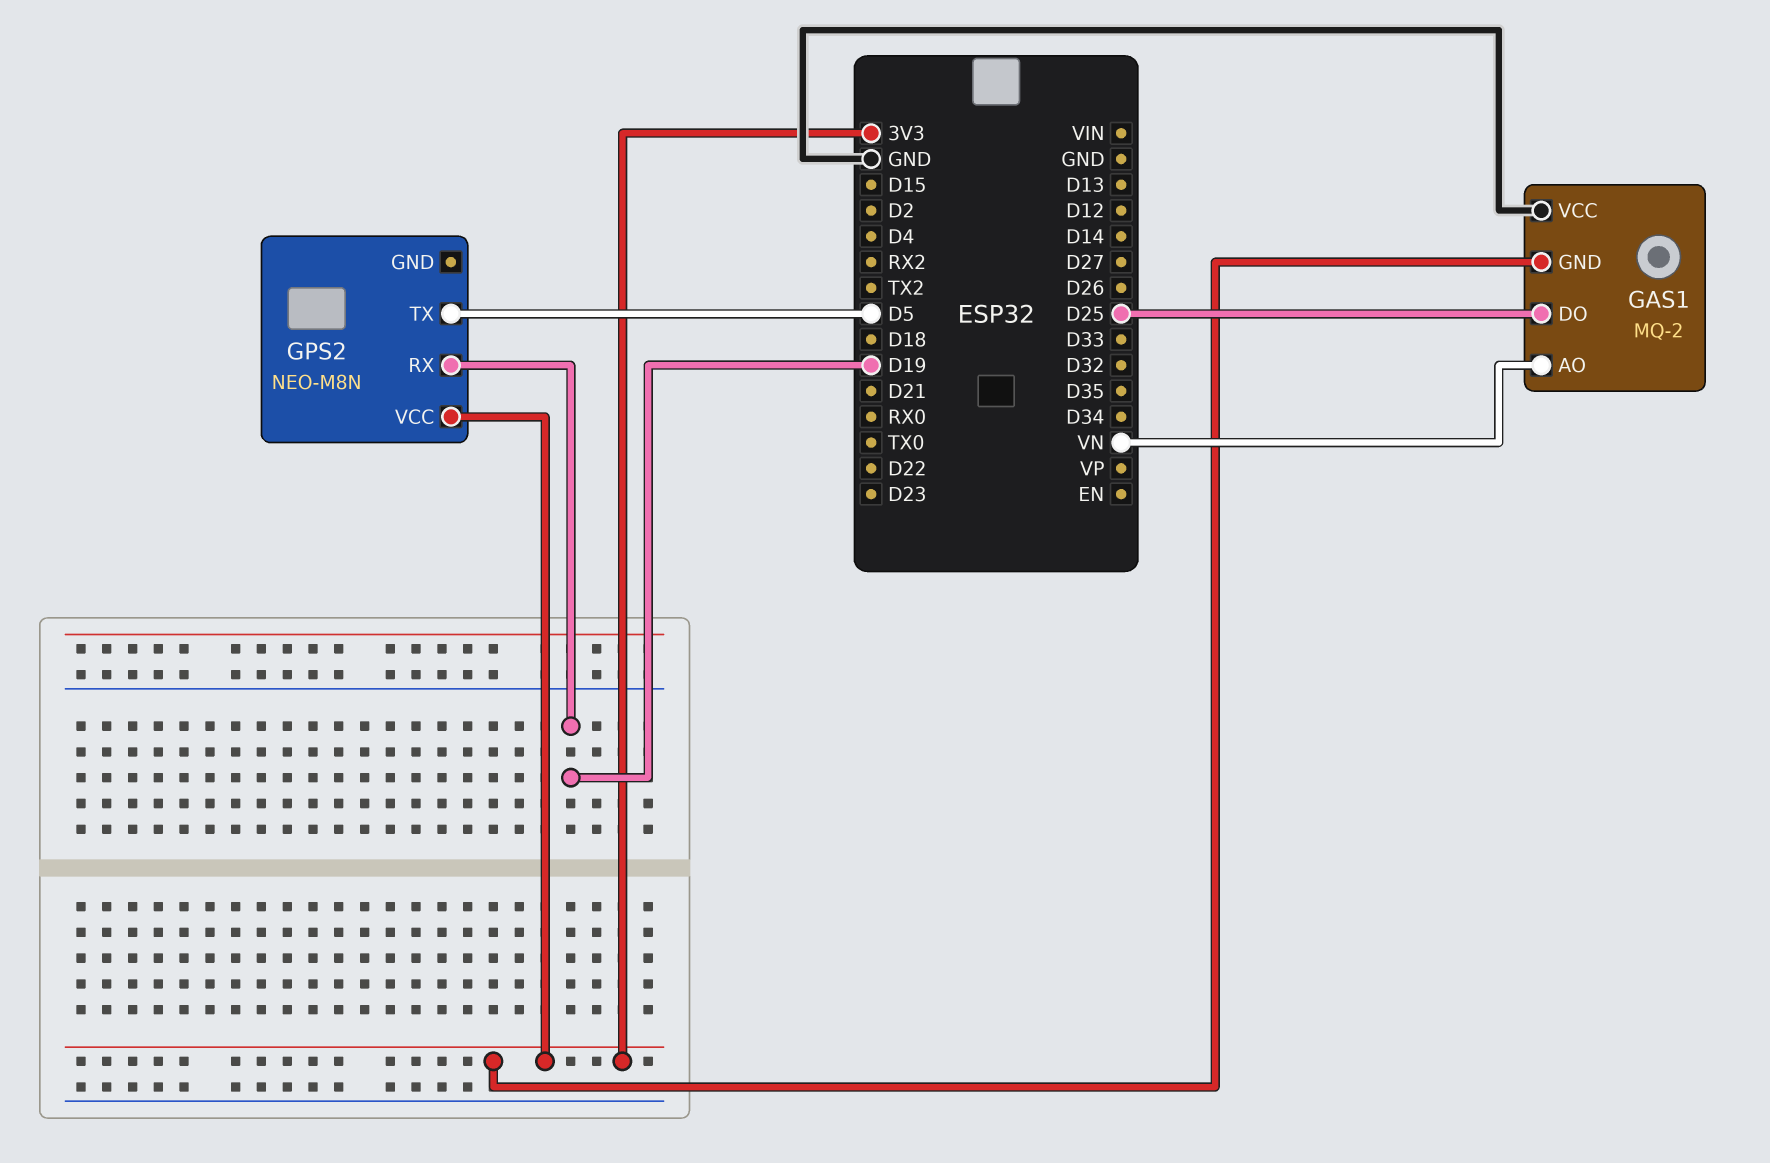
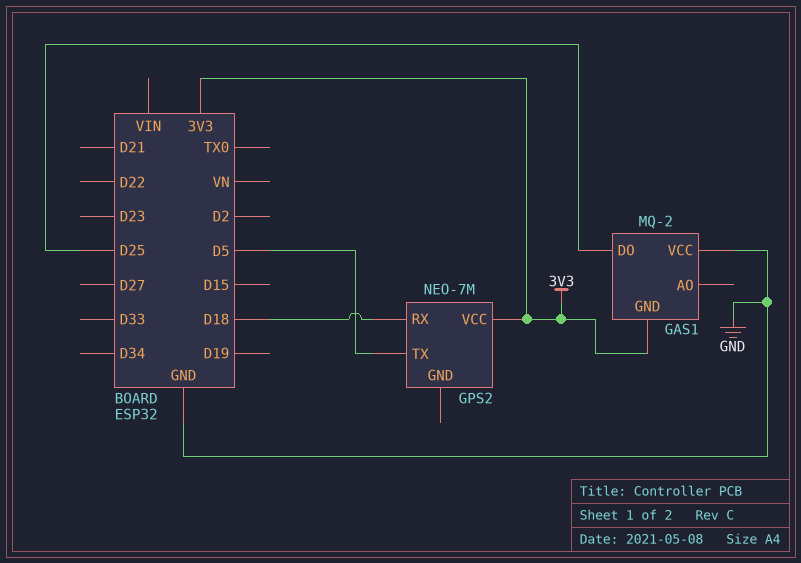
GAS1 pin AO: VN -> none
GPS2: NEO-M8N -> NEO-7M
GPS2 pin RX: D19 -> D18

